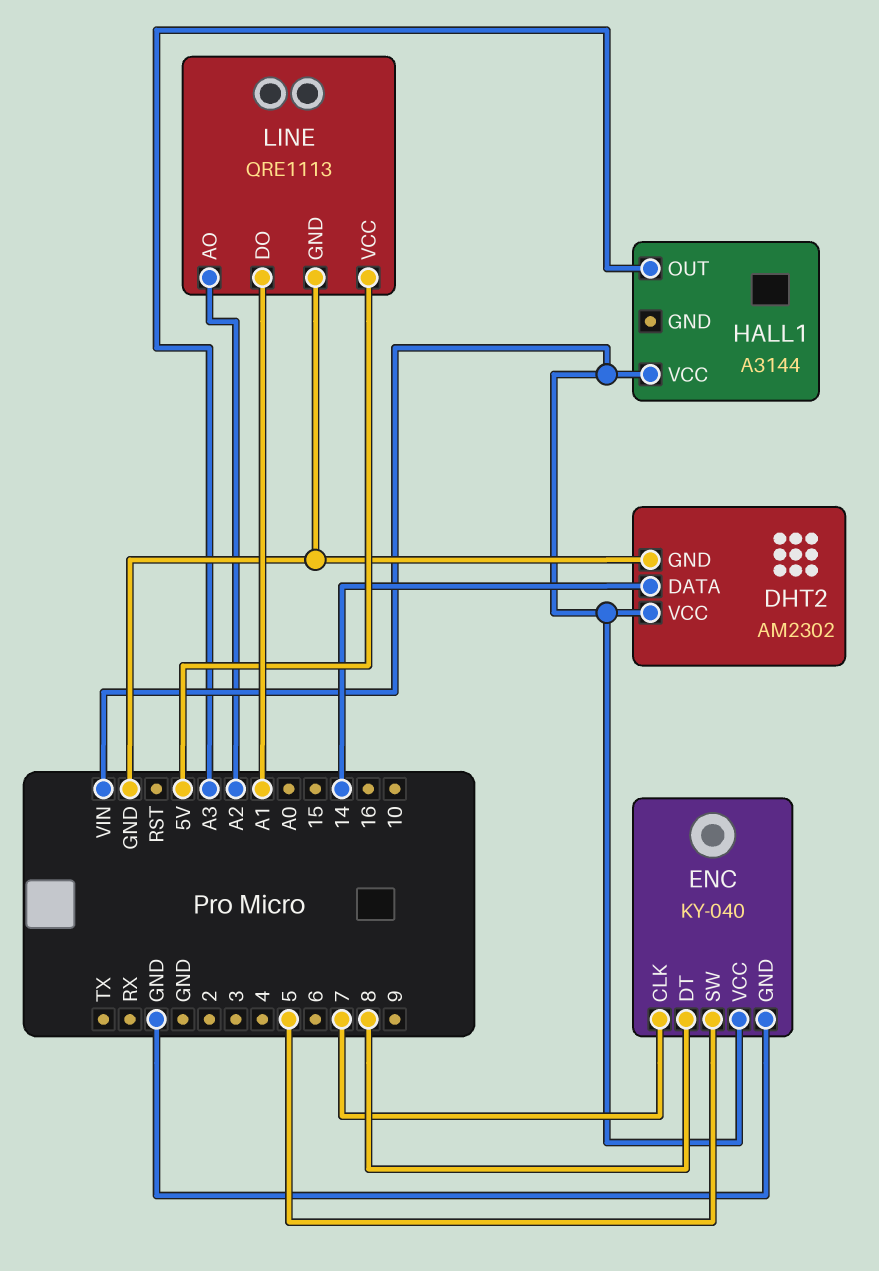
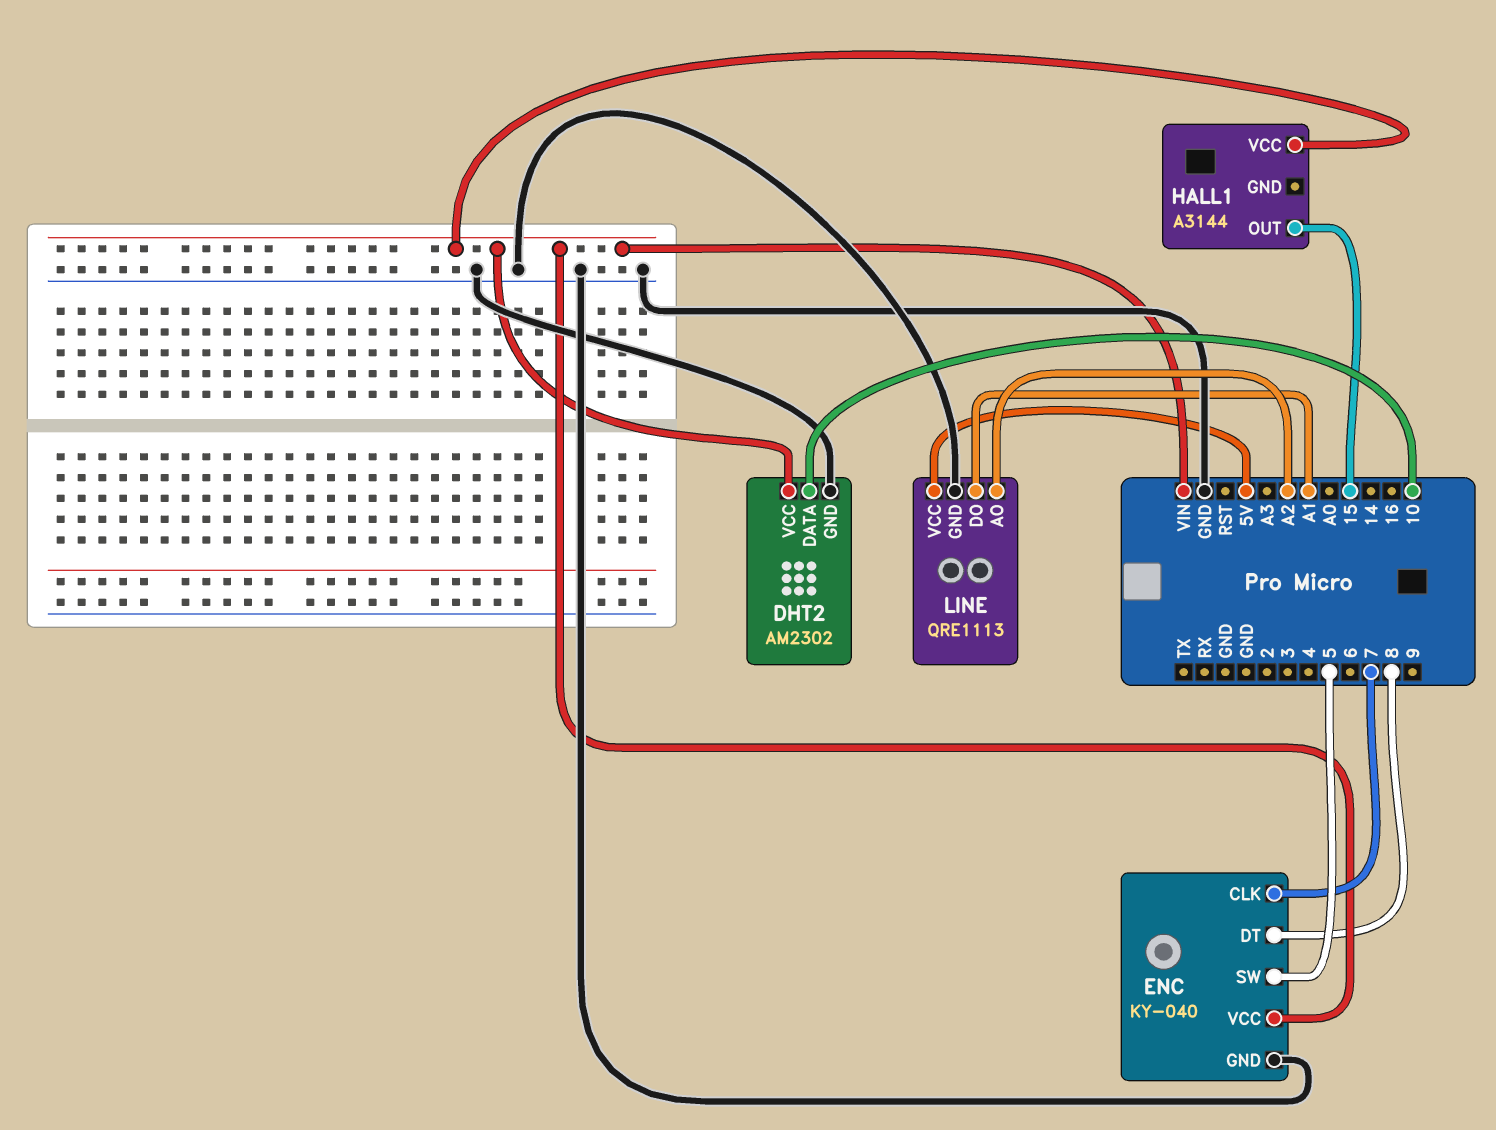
DHT2 pin DATA: 14 -> 10
HALL1 pin OUT: A3 -> 15

